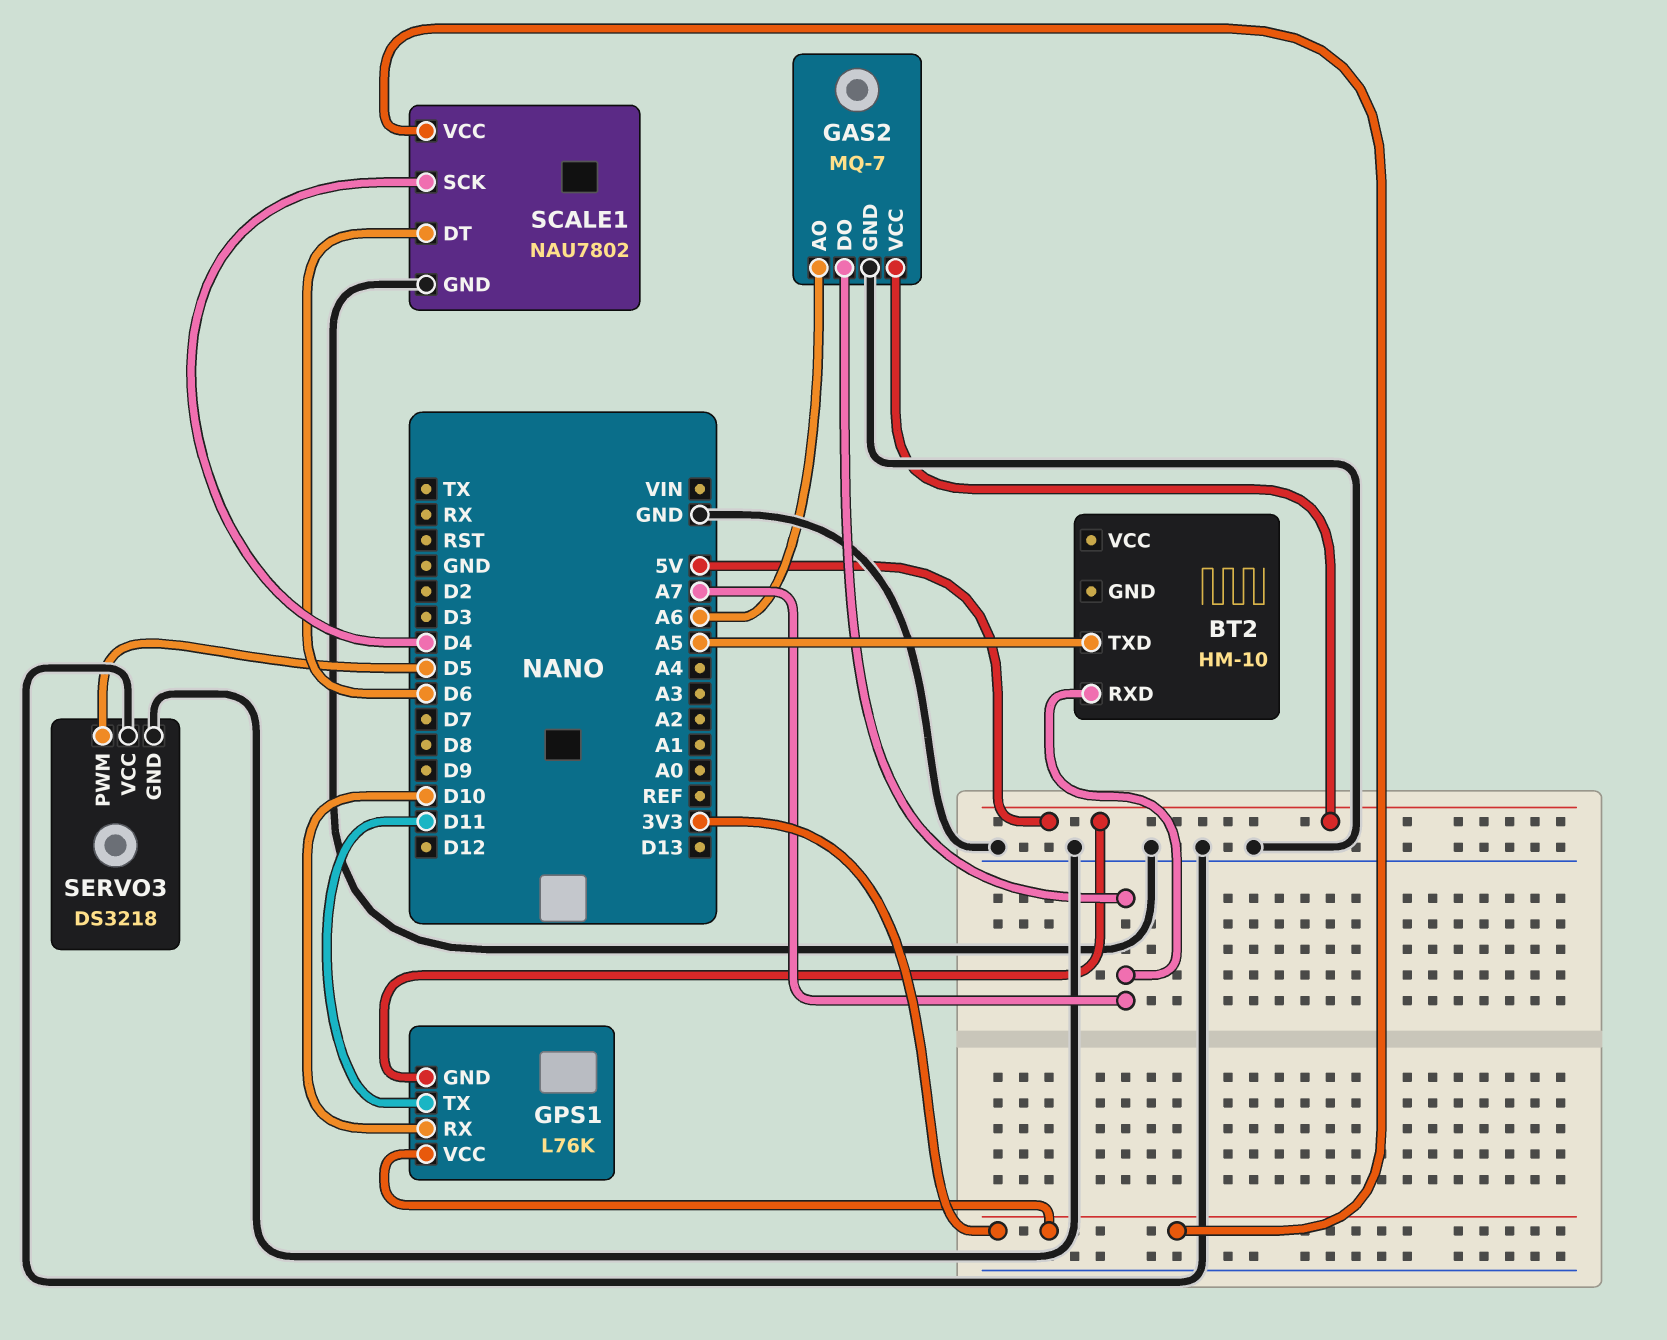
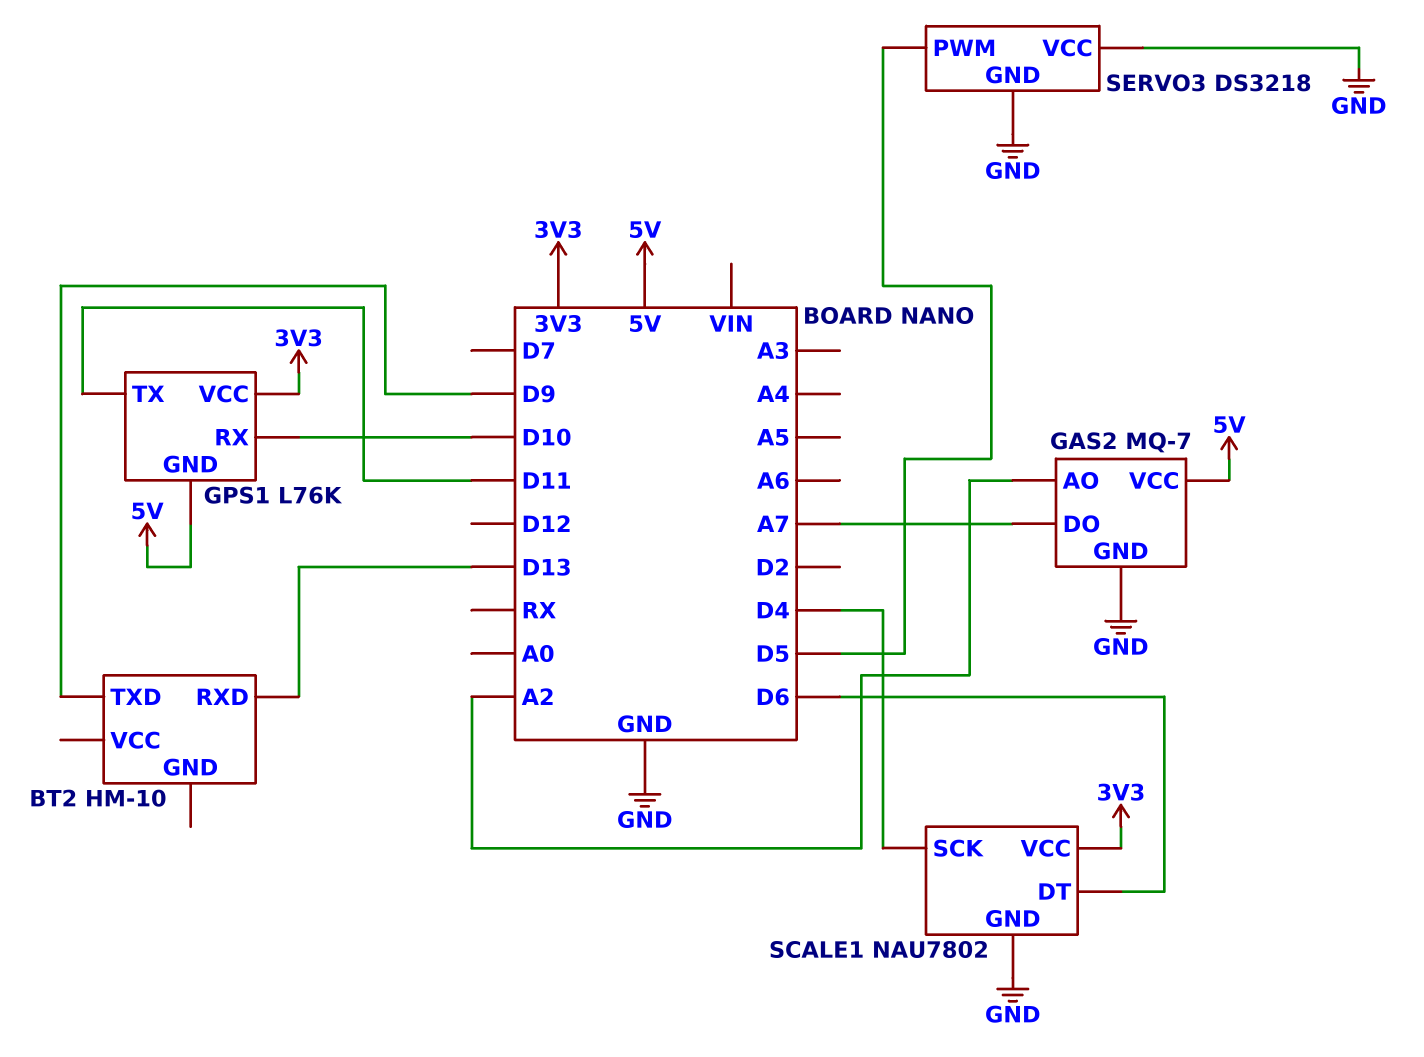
BT2 pin RXD: A7 -> D13
BT2 pin TXD: A5 -> D9
GAS2 pin AO: A6 -> A2

